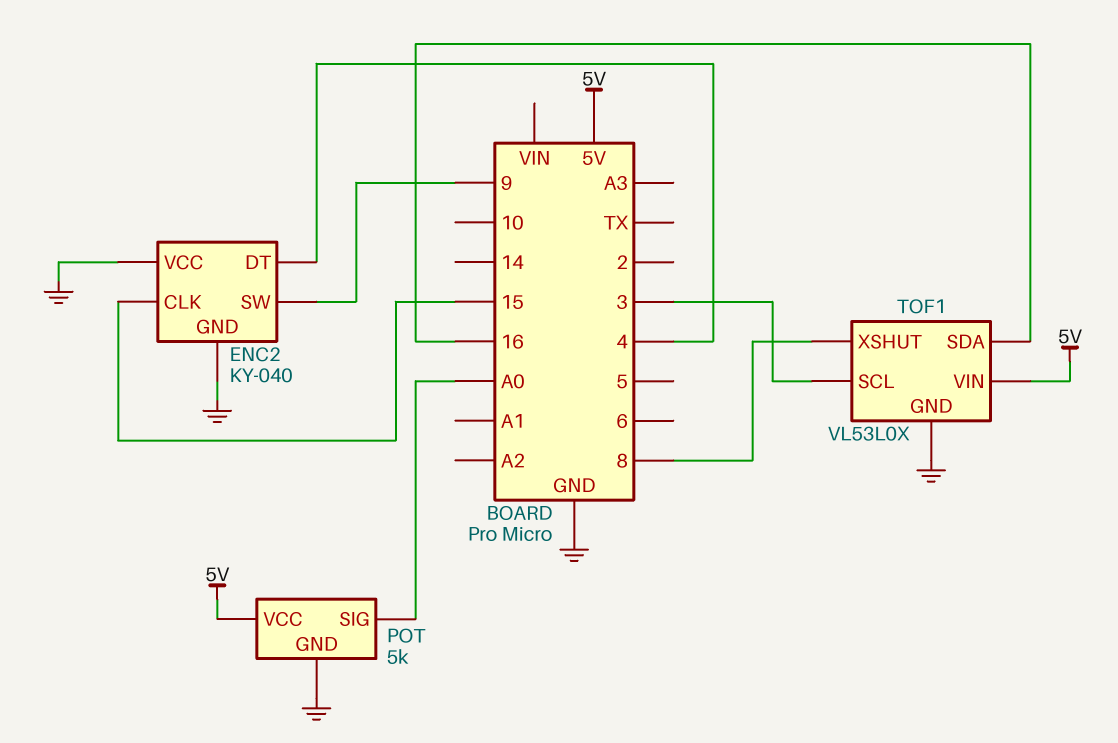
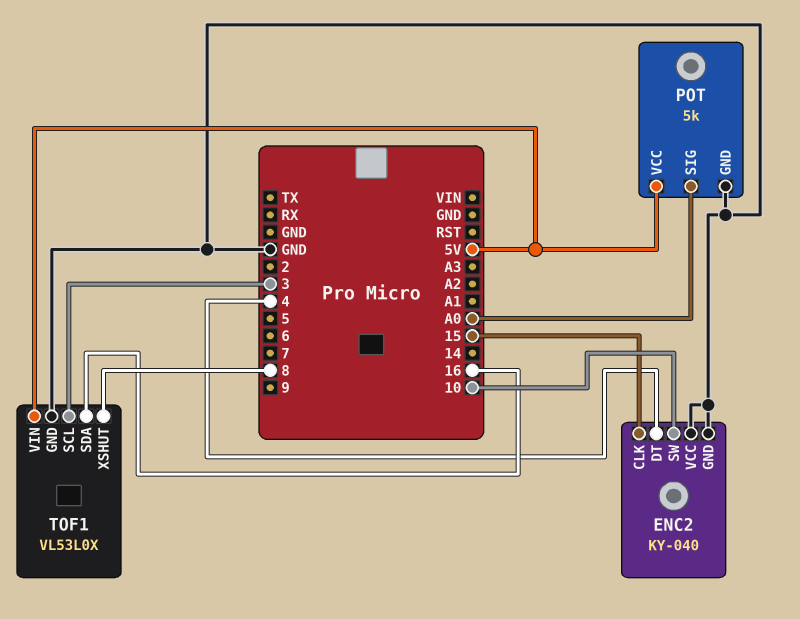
ENC2 pin SW: 9 -> 10

